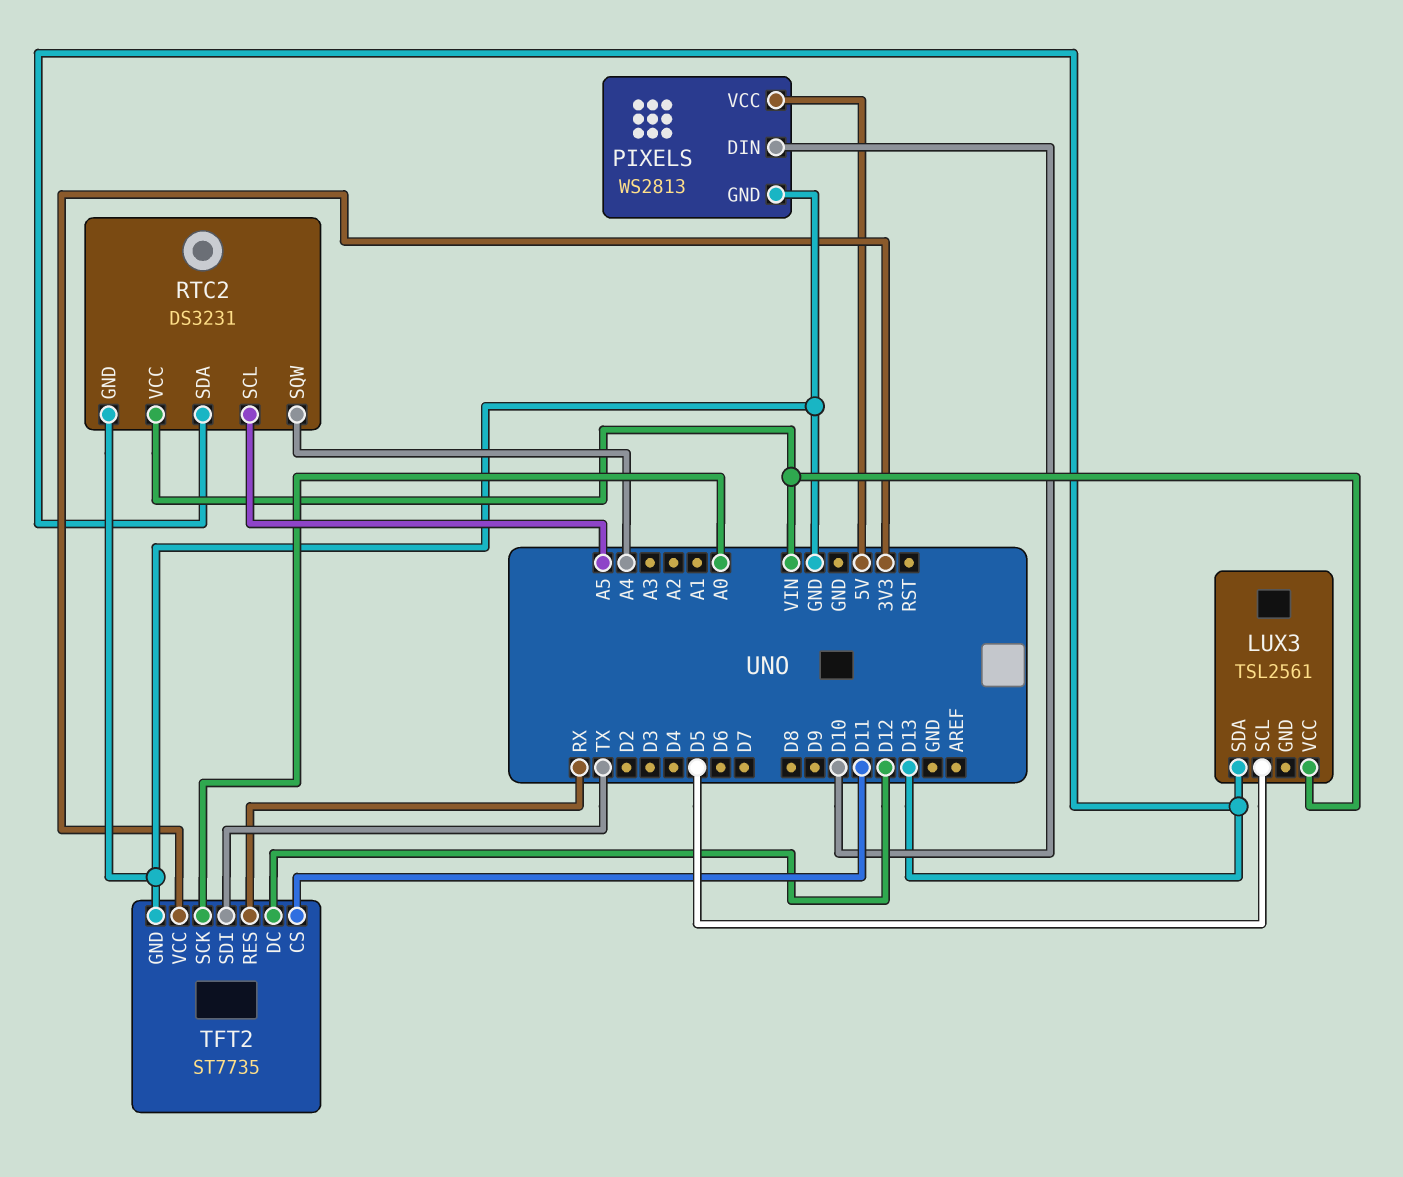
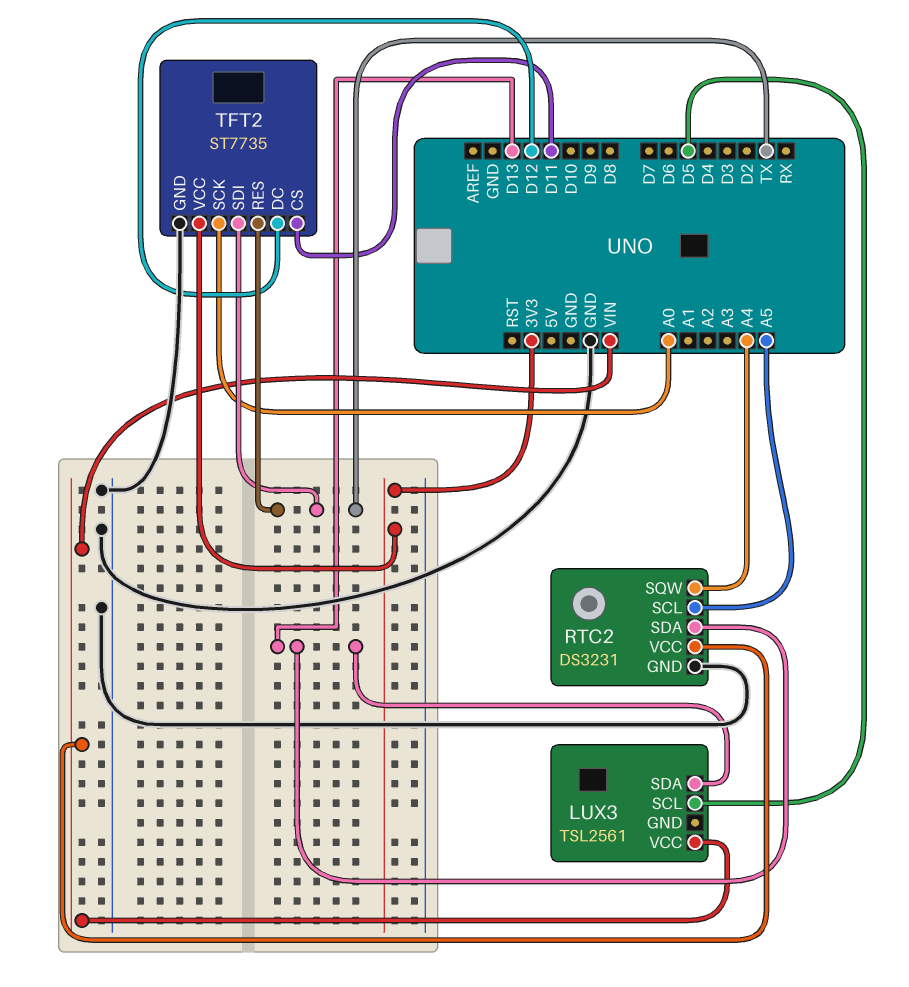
PIXELS: WS2813 -> none
PIXELS pin DIN: D10 -> none
PIXELS pin GND: GND -> none
PIXELS pin VCC: 5V -> none
TFT2 pin RES: RX -> TX

